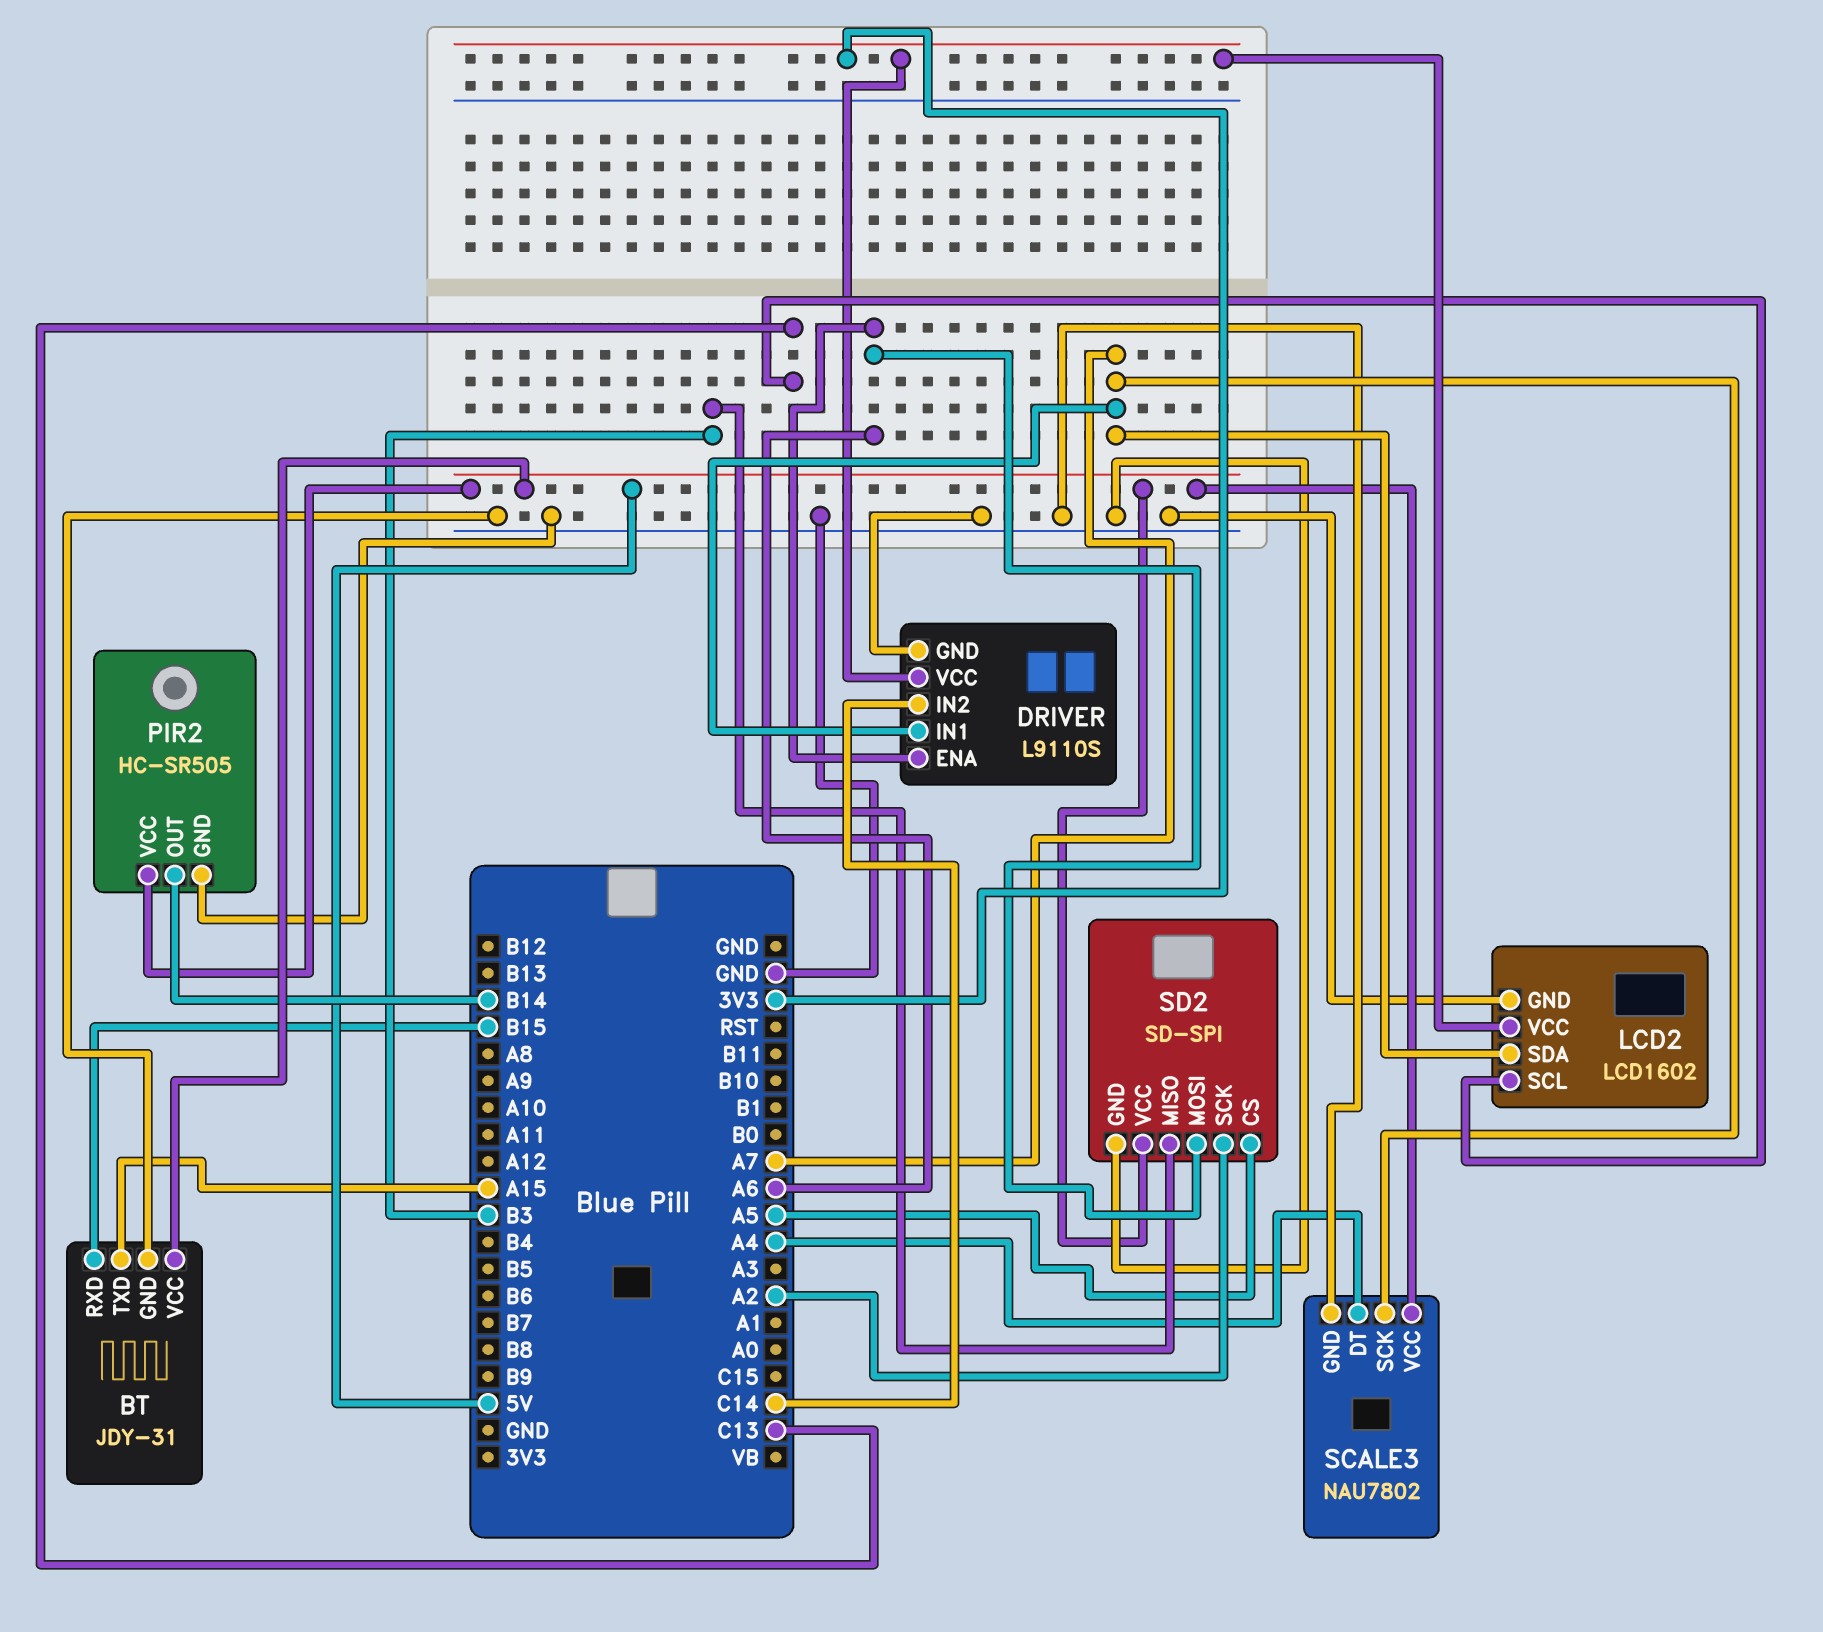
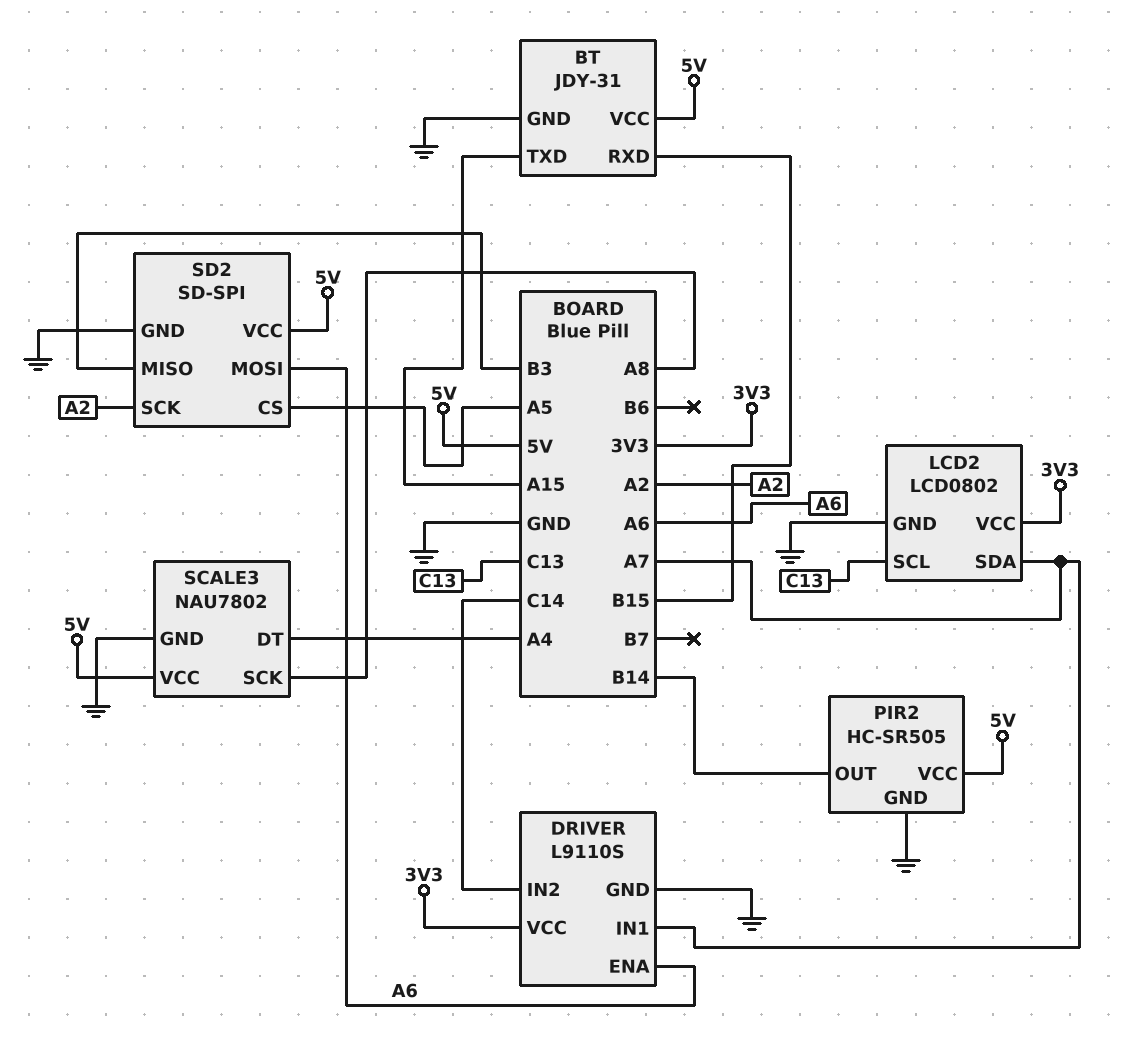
LCD2: LCD1602 -> LCD0802
SCALE3 pin SCK: A7 -> A8

